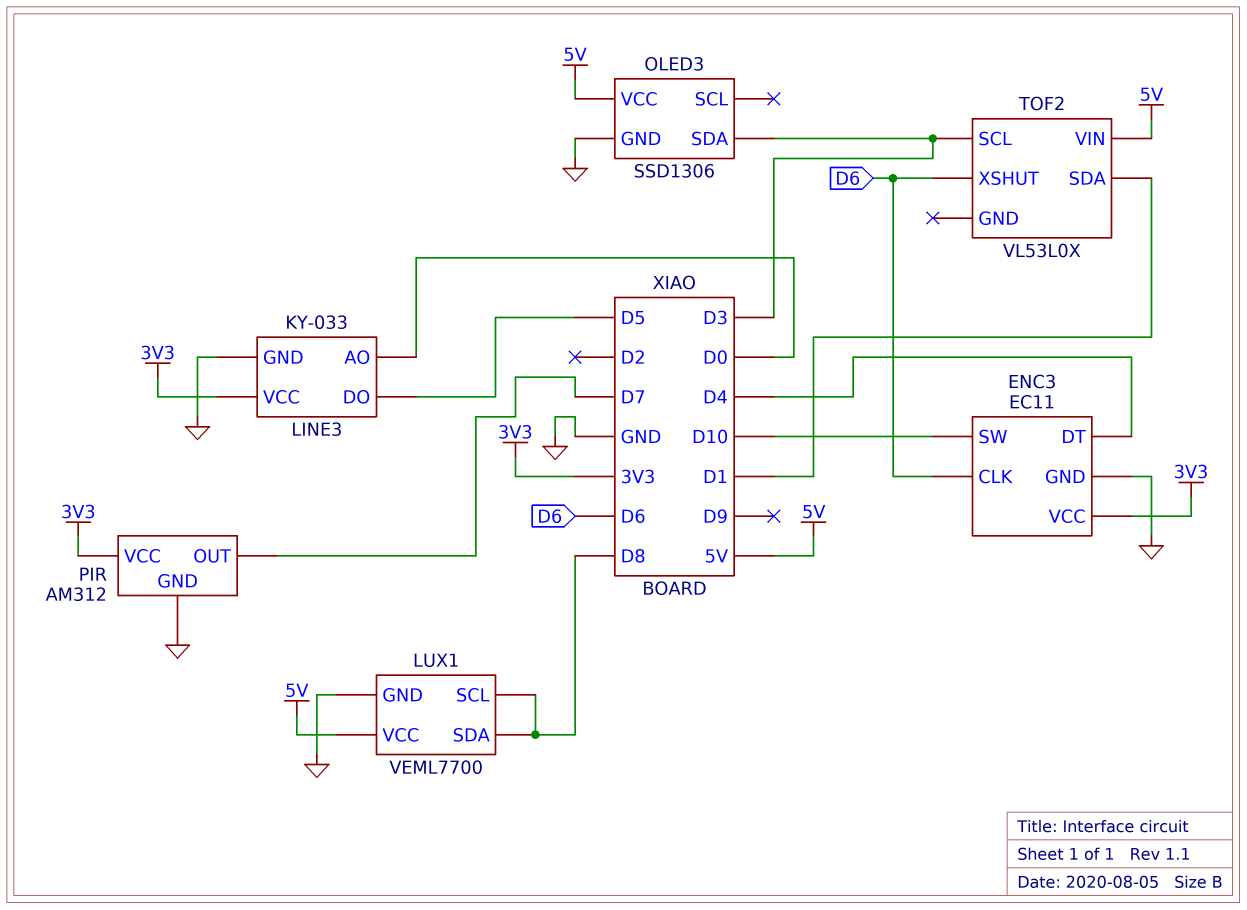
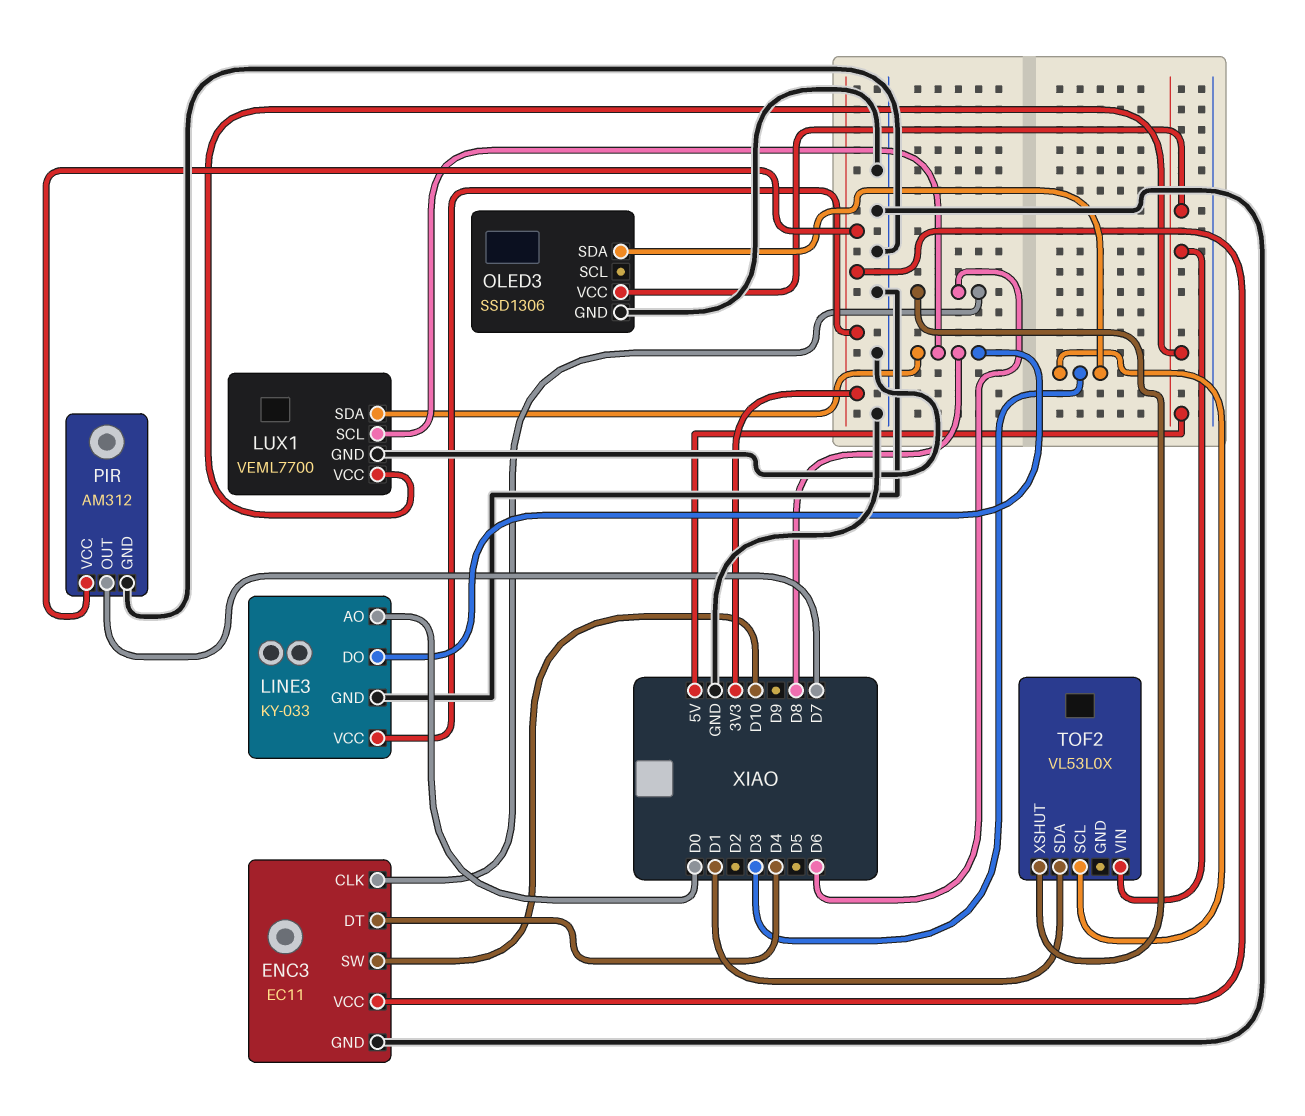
LINE3 pin DO: D5 -> D8

